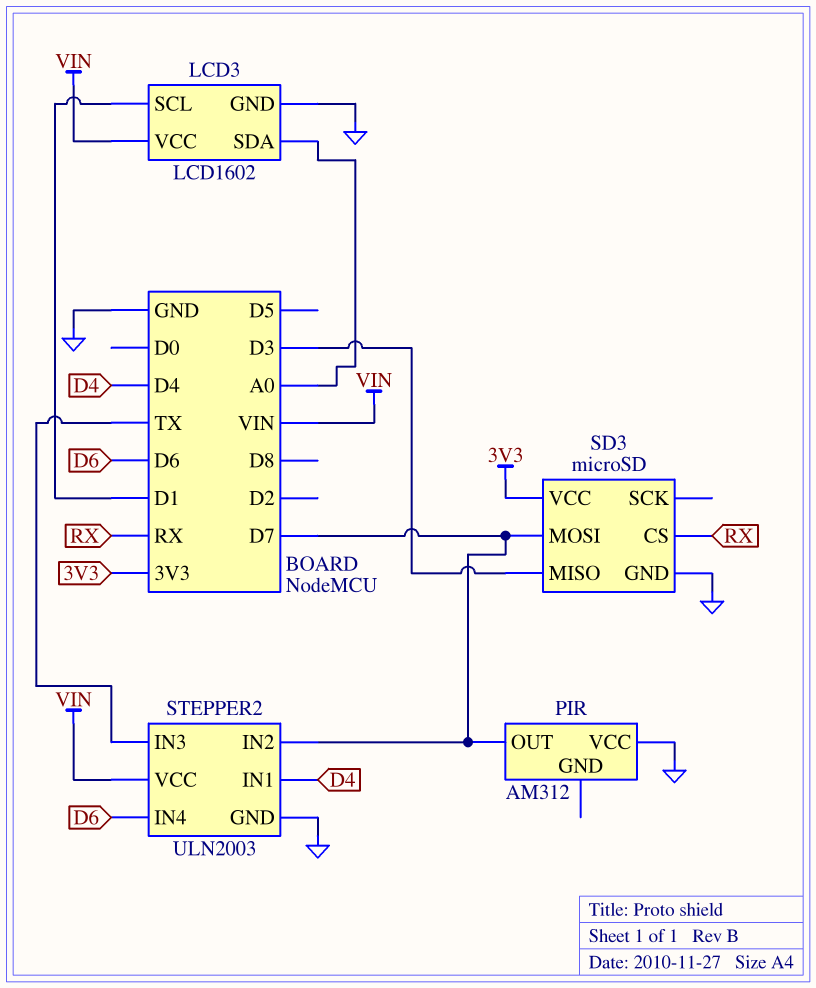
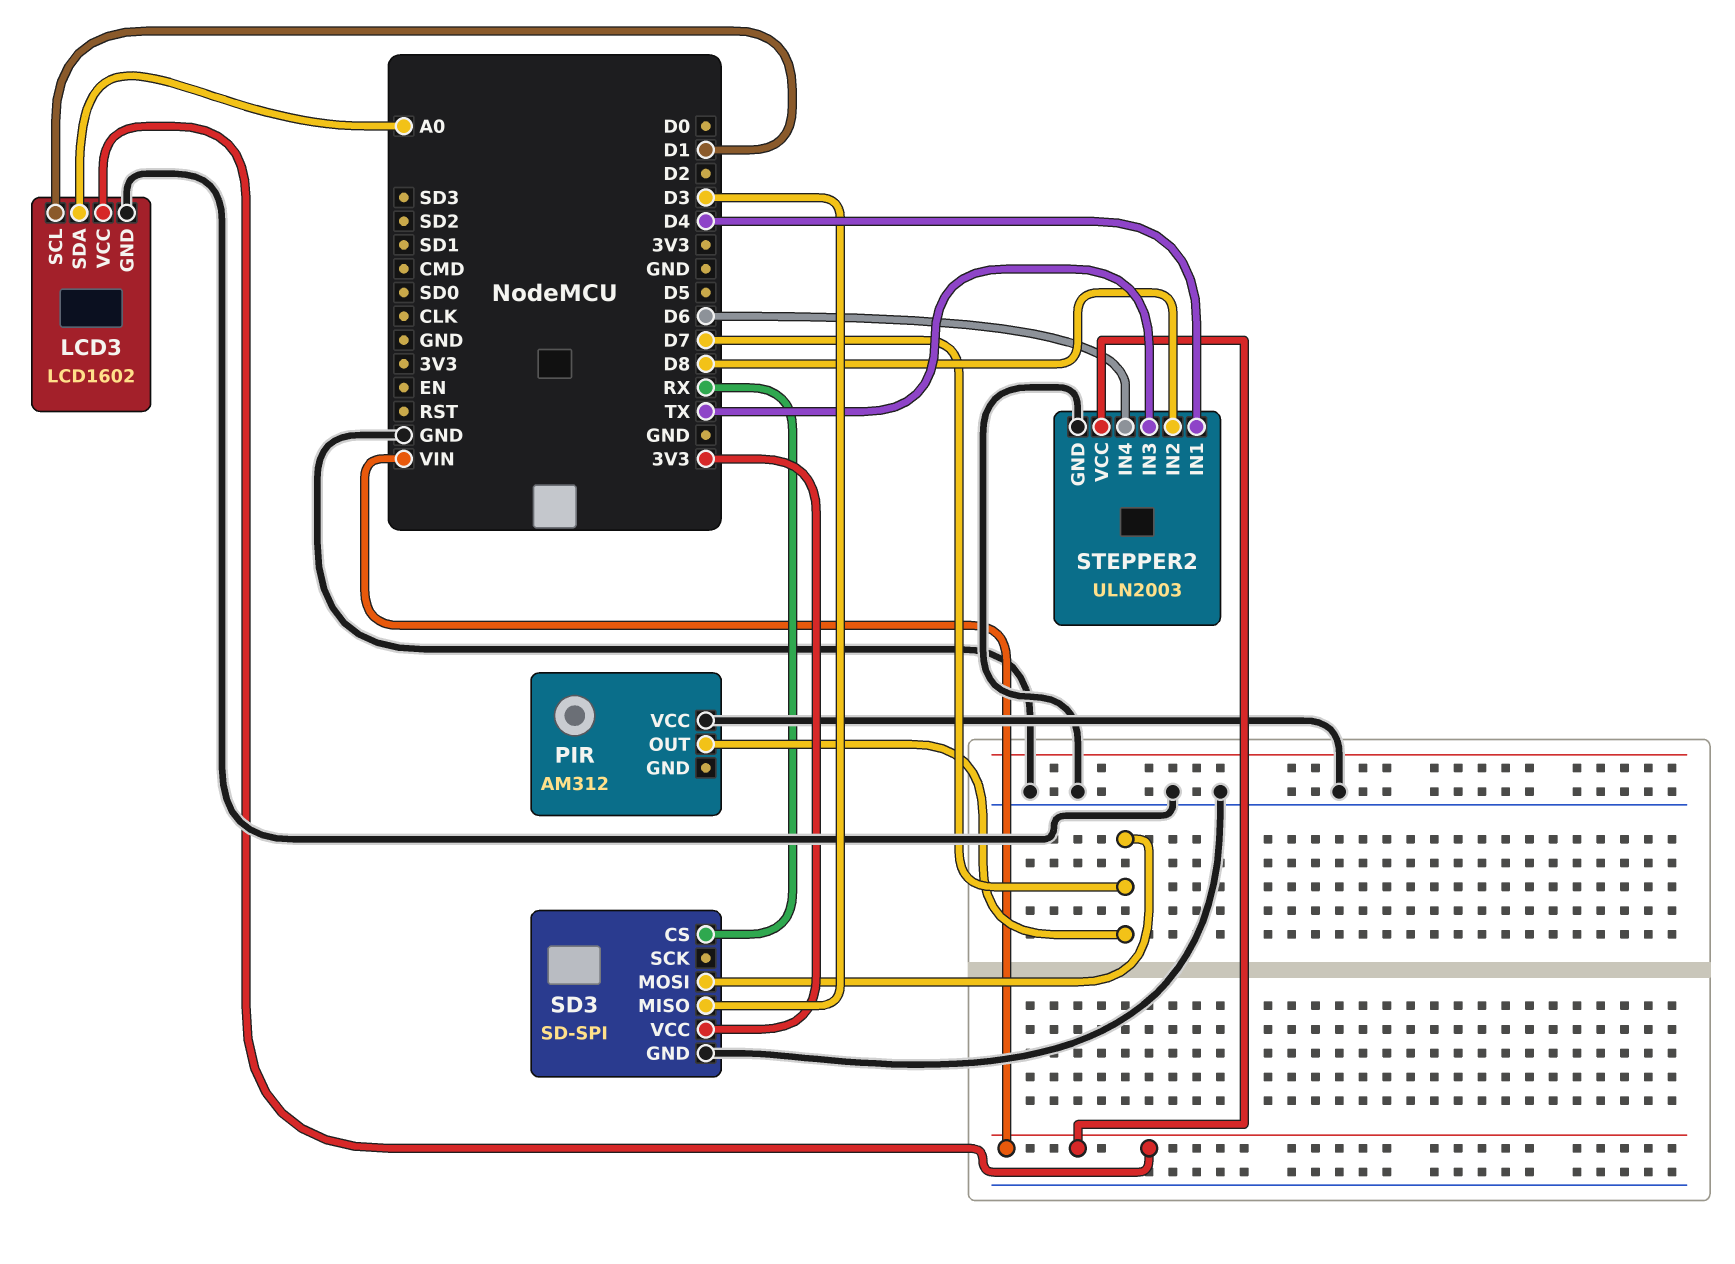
SD3: microSD -> SD-SPI
STEPPER2 pin IN2: D7 -> D8

